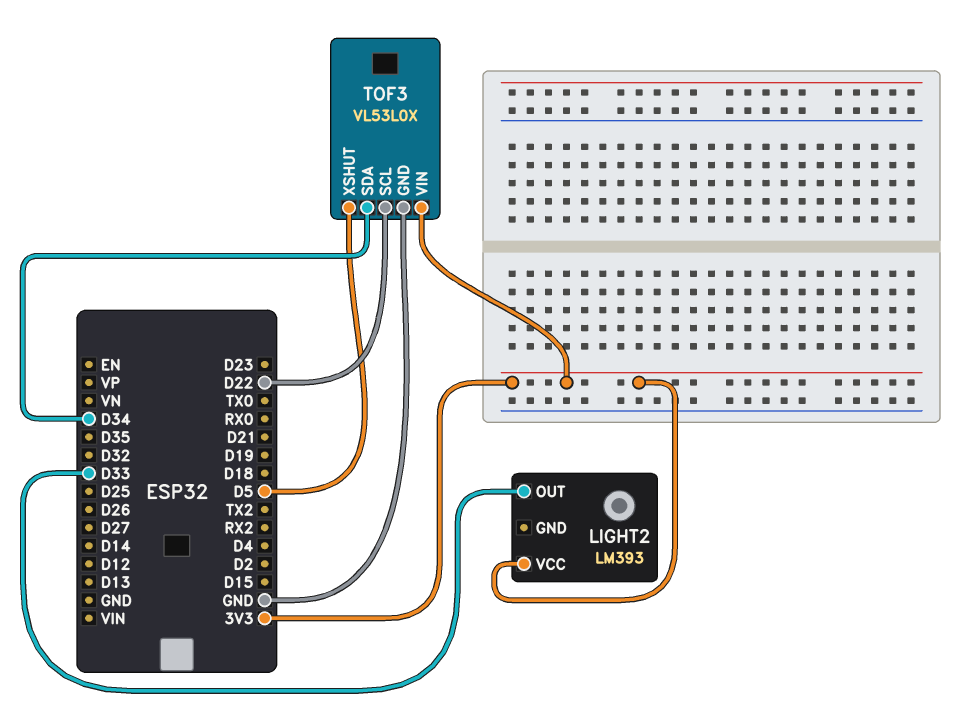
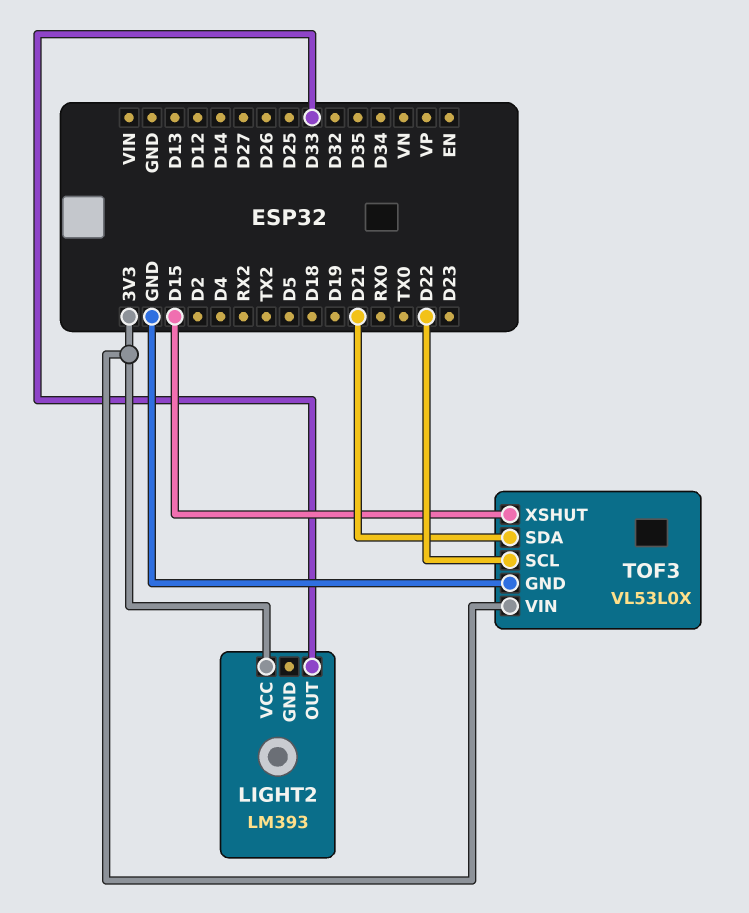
TOF3 pin SDA: D34 -> D21
TOF3 pin XSHUT: D5 -> D15

